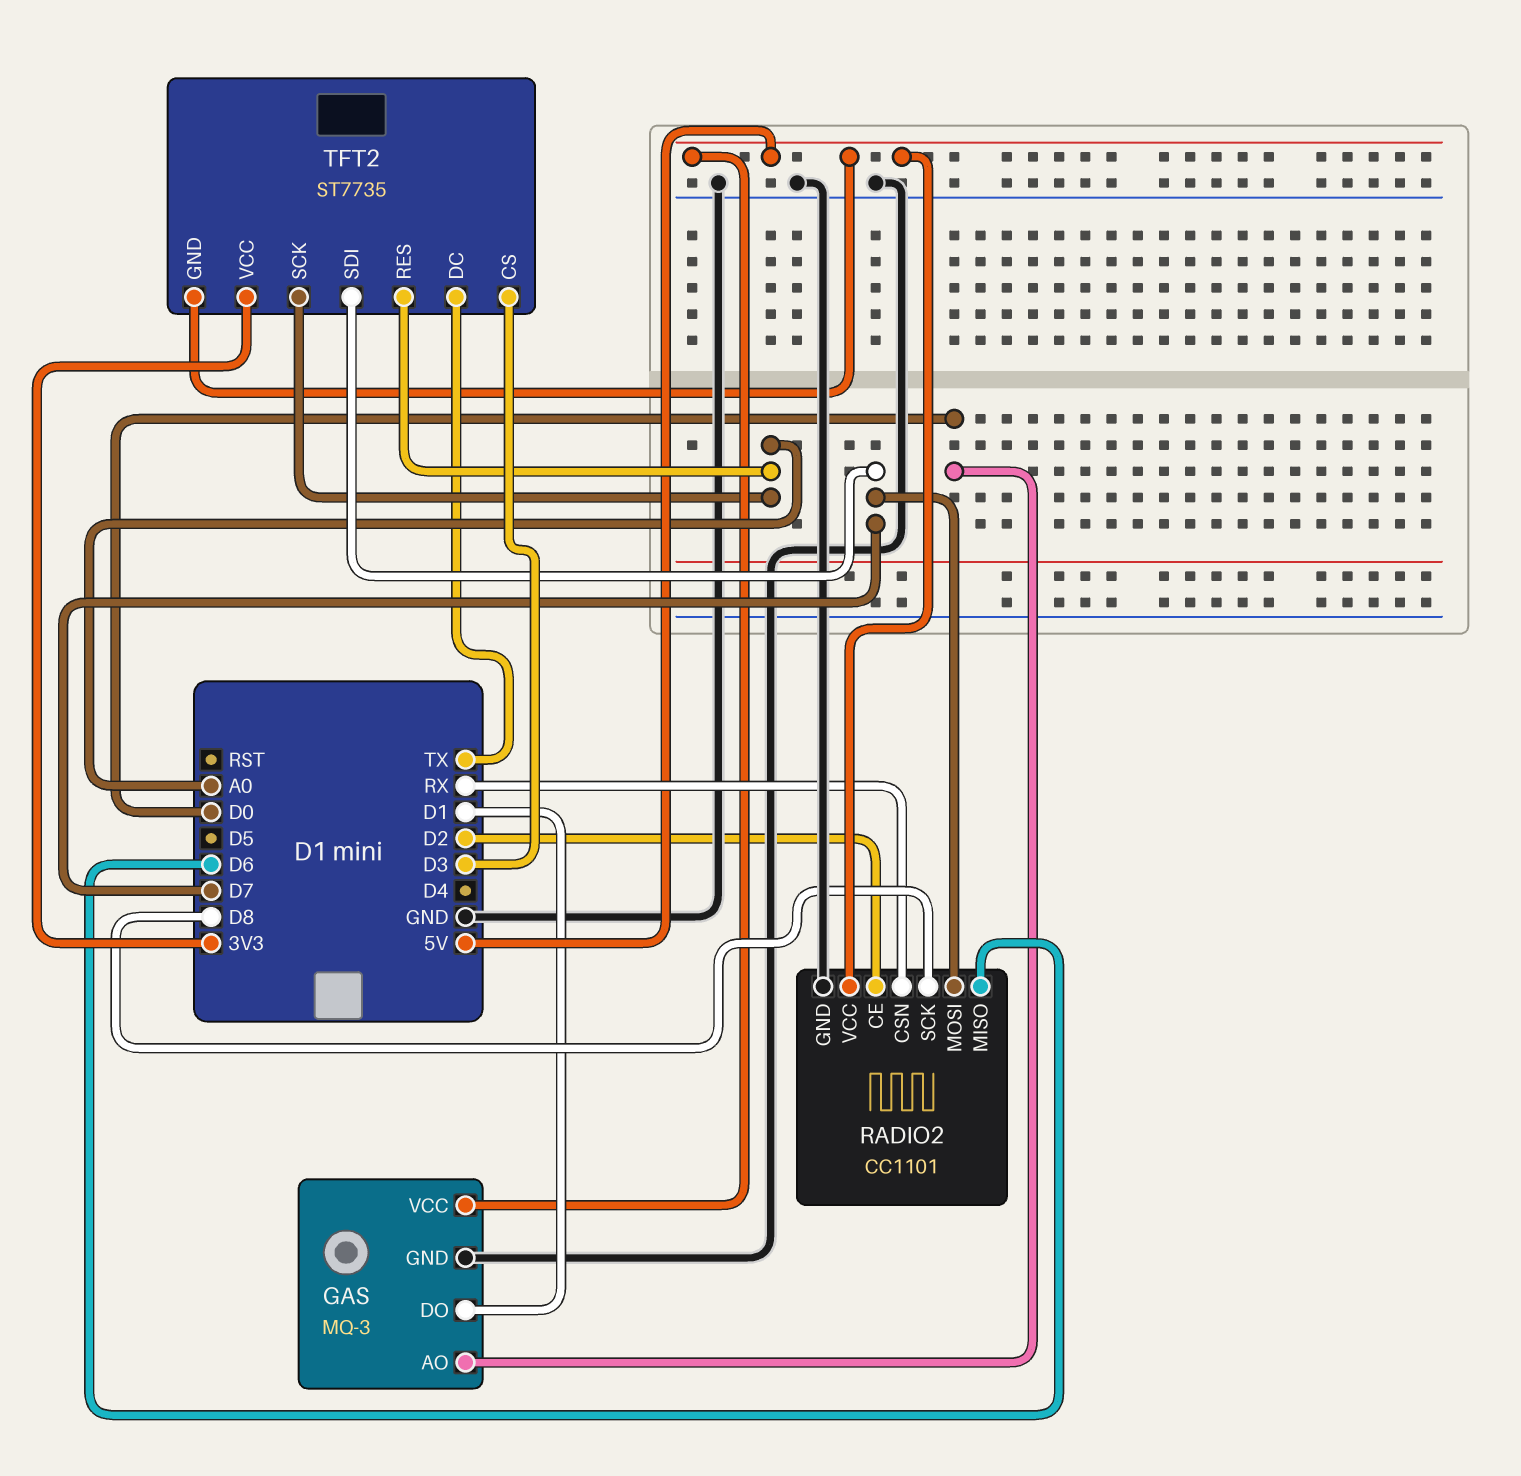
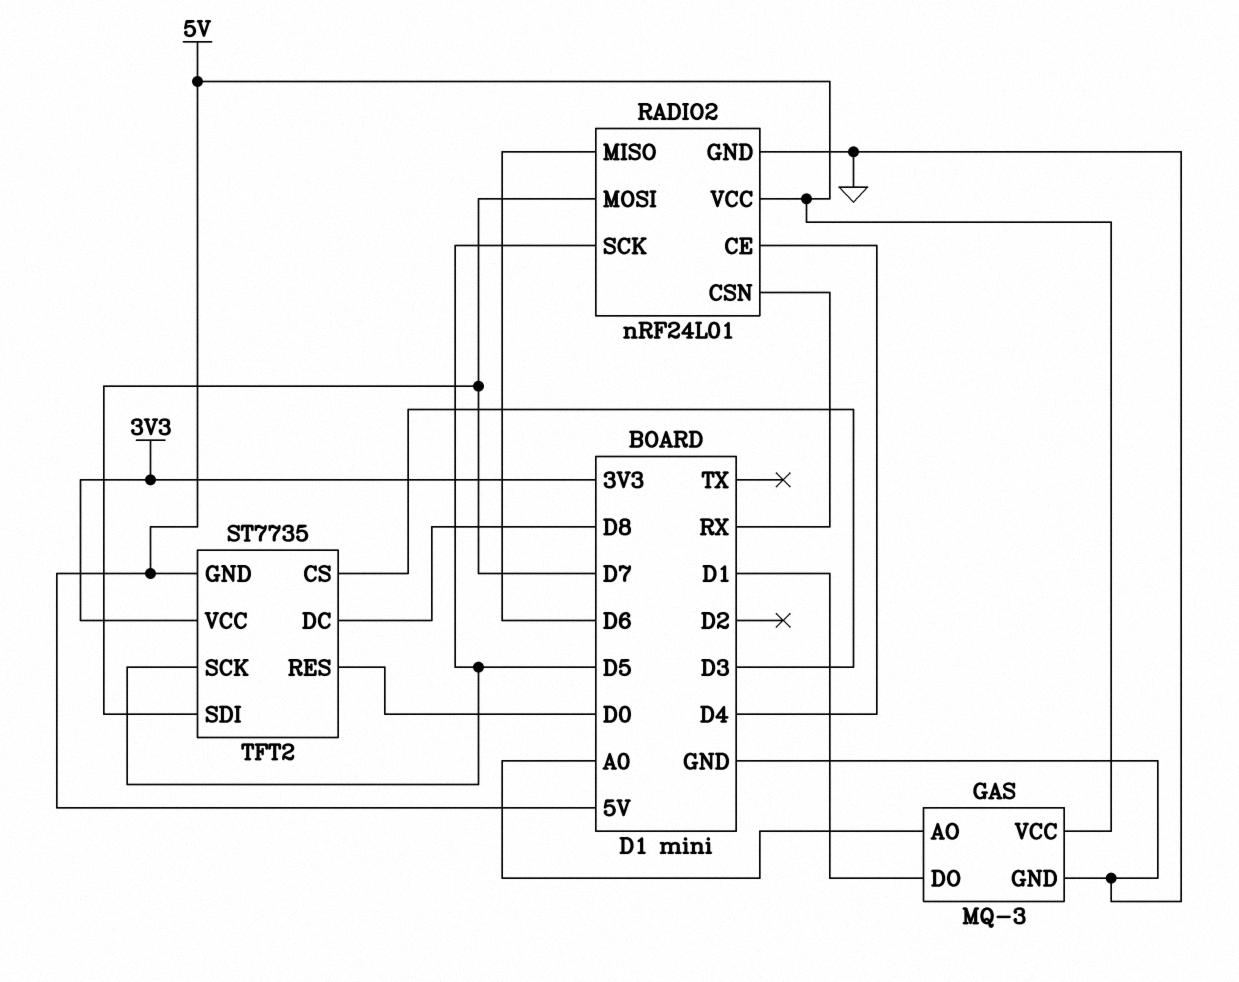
GAS pin AO: D0 -> A0
RADIO2: CC1101 -> nRF24L01
RADIO2 pin CE: D2 -> D4
RADIO2 pin SCK: D8 -> D5
TFT2 pin DC: TX -> D8
TFT2 pin RES: A0 -> D0
TFT2 pin SCK: A0 -> D5

